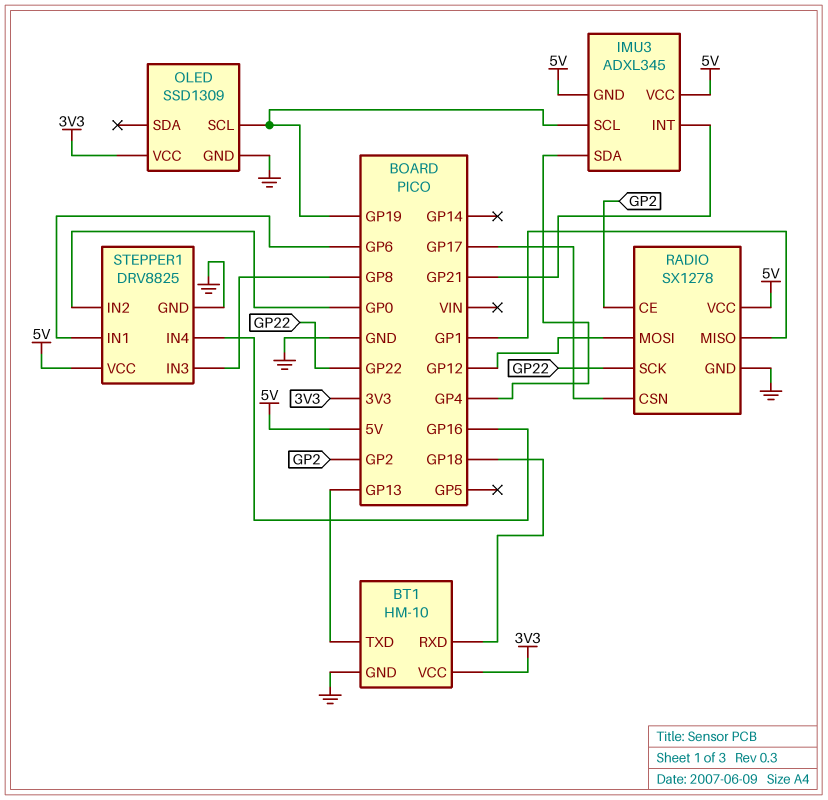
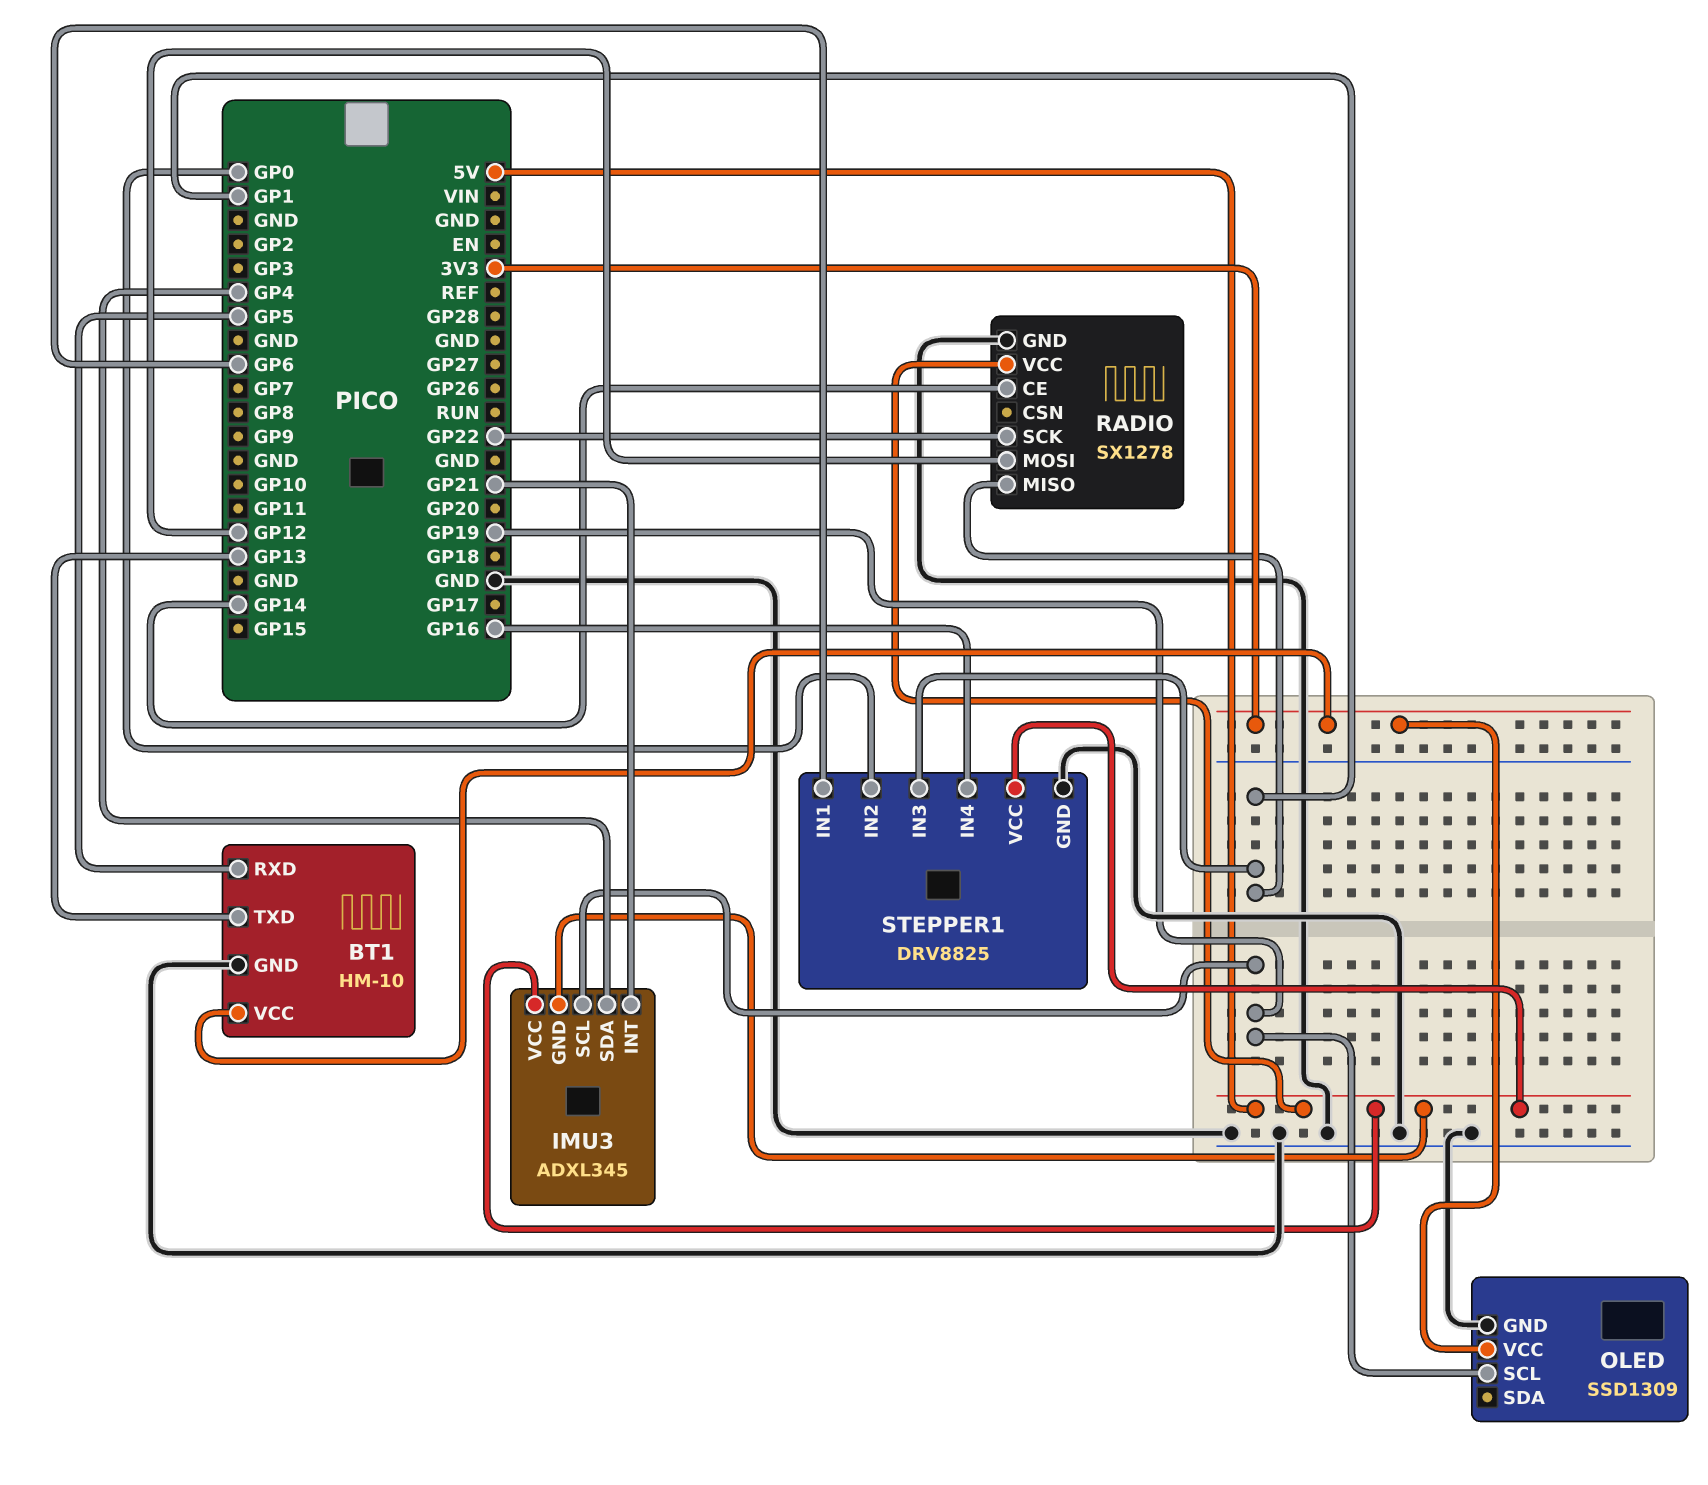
BT1 pin RXD: GP18 -> GP5
RADIO pin CE: GP2 -> GP14
RADIO pin CSN: GP17 -> none
STEPPER1 pin IN3: GP8 -> GP1

